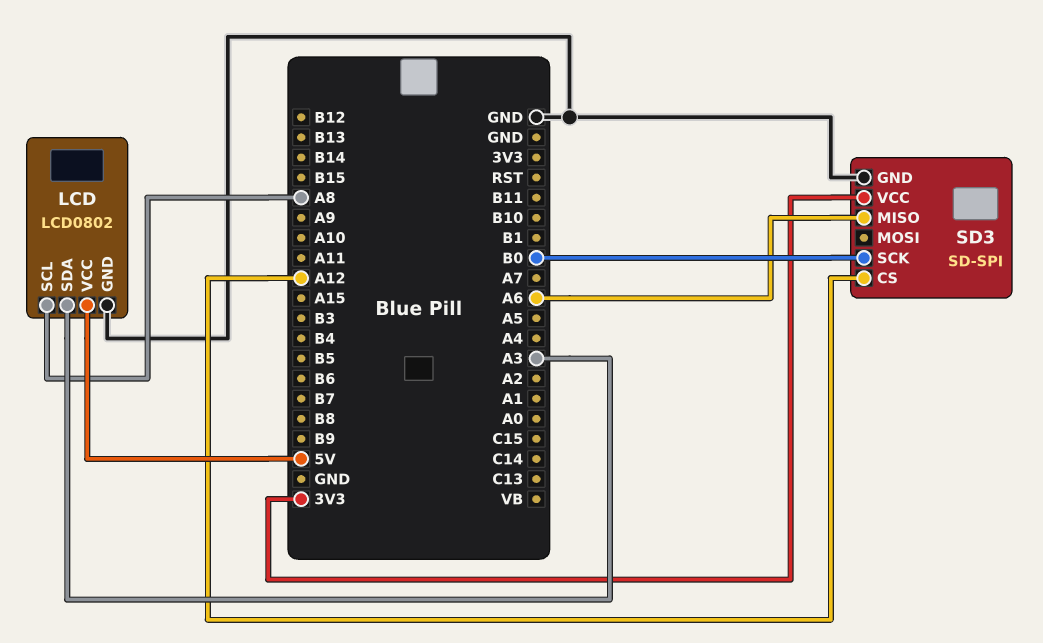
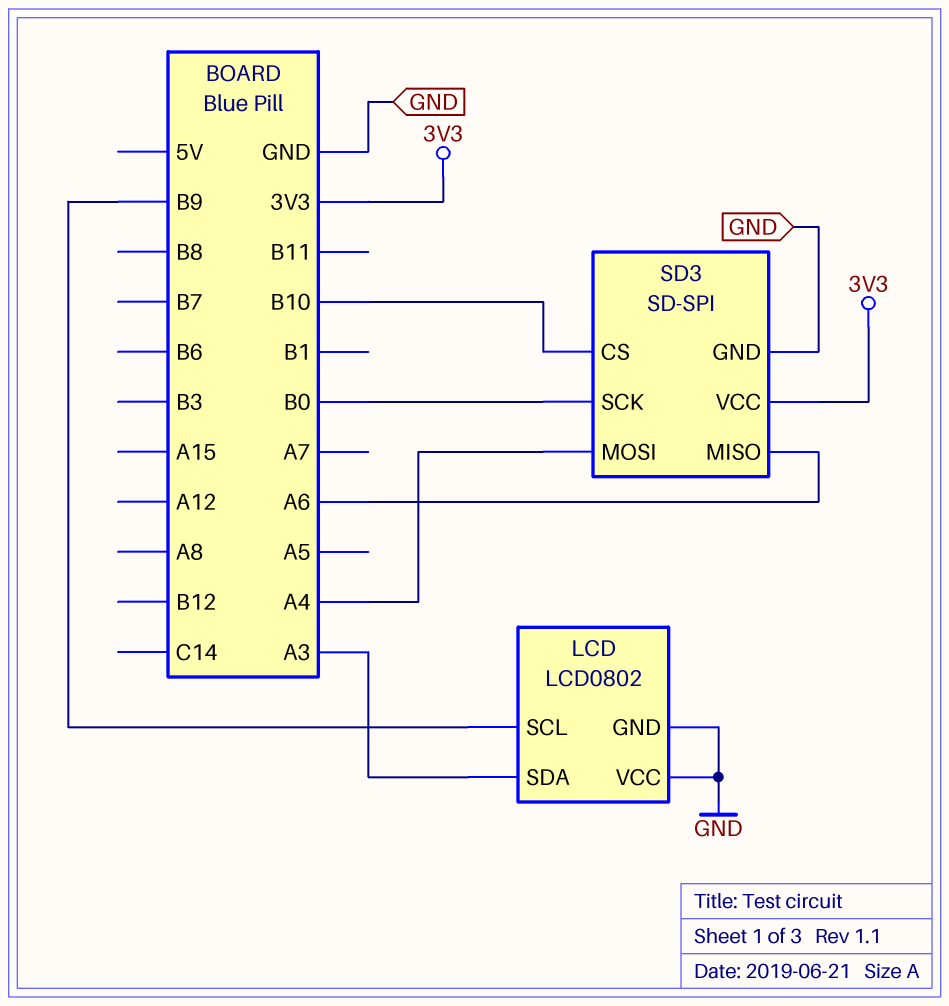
LCD pin SCL: A8 -> B9
LCD pin VCC: 5V -> GND
SD3 pin CS: A12 -> B10
SD3 pin MOSI: none -> A4

